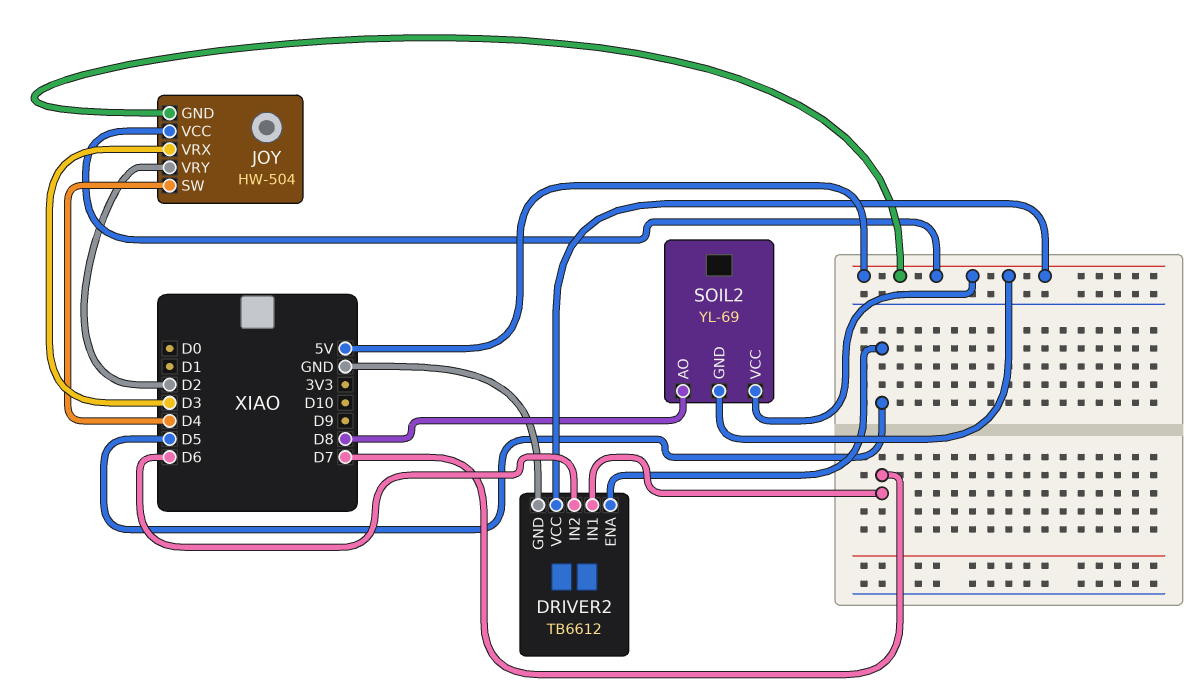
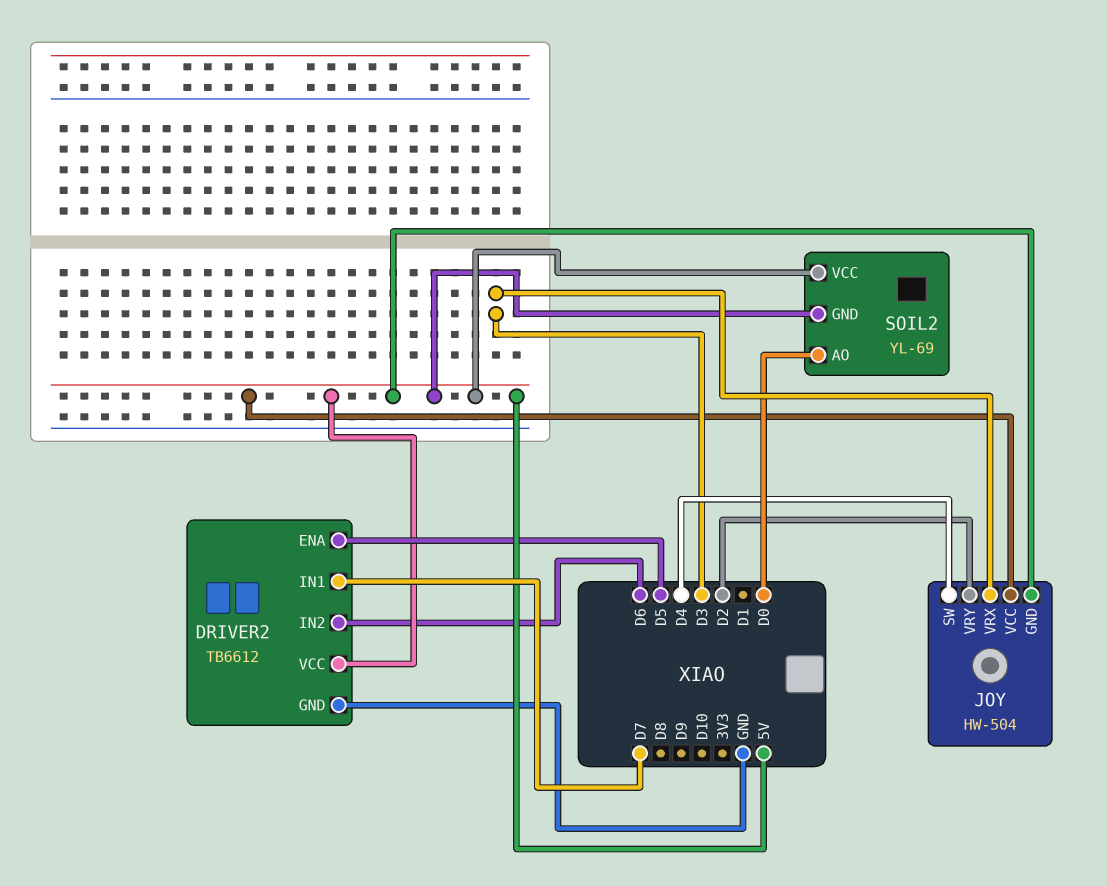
SOIL2 pin AO: D8 -> D0

